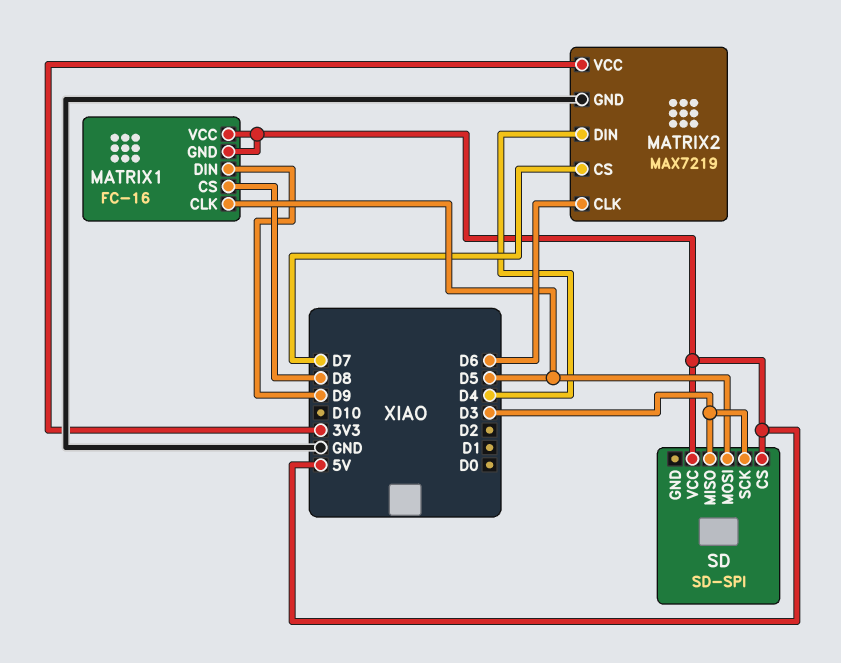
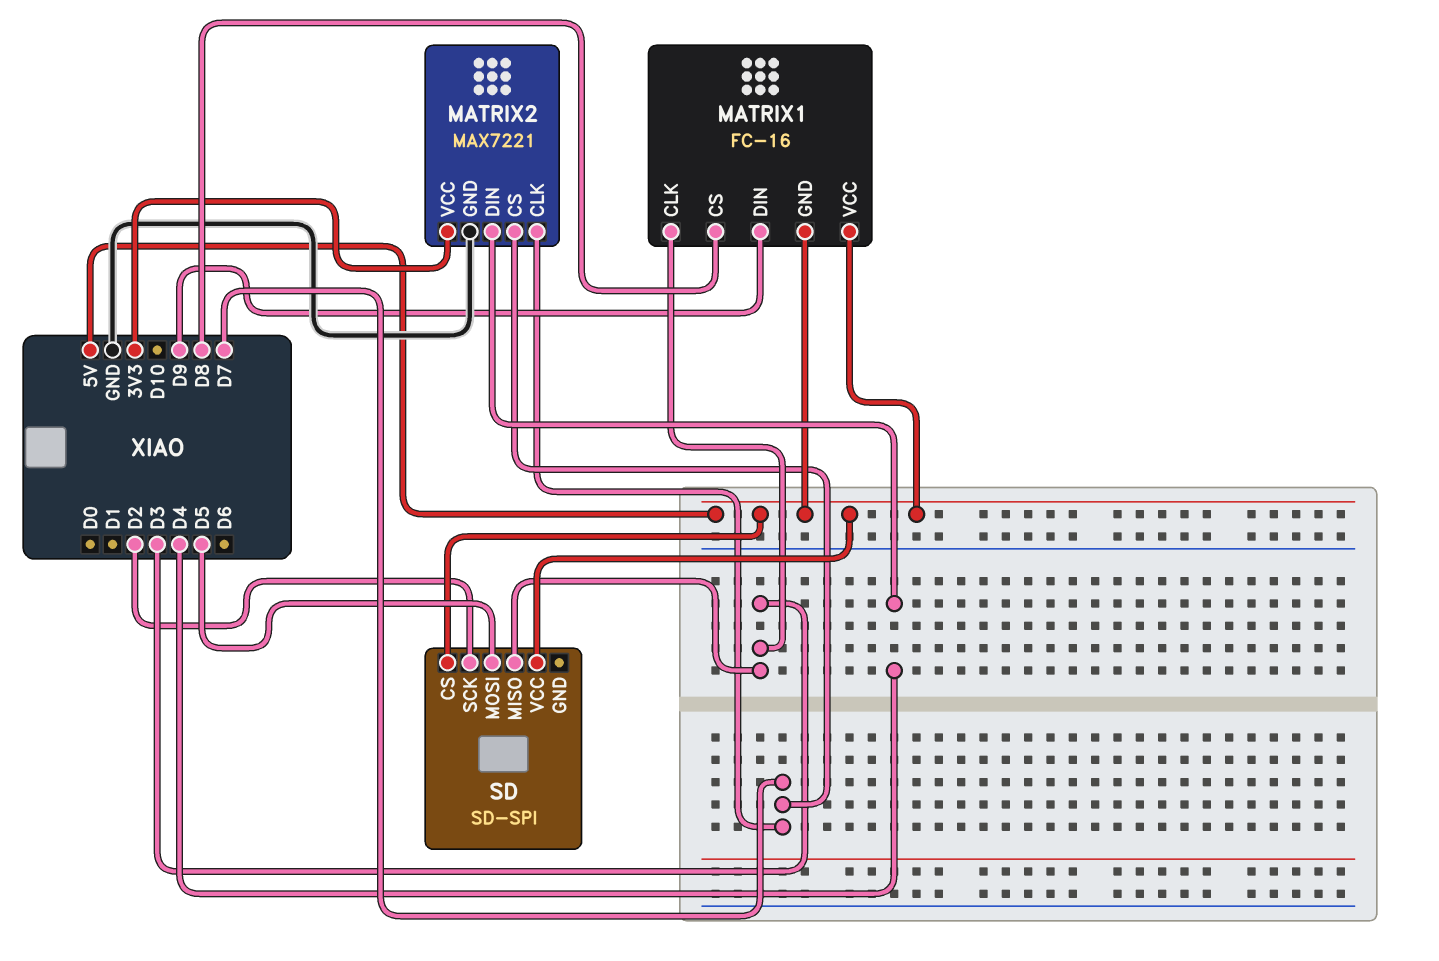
MATRIX1 pin CLK: D5 -> D3
MATRIX2: MAX7219 -> MAX7221
MATRIX2 pin CLK: D6 -> D7
SD pin SCK: D3 -> D2

